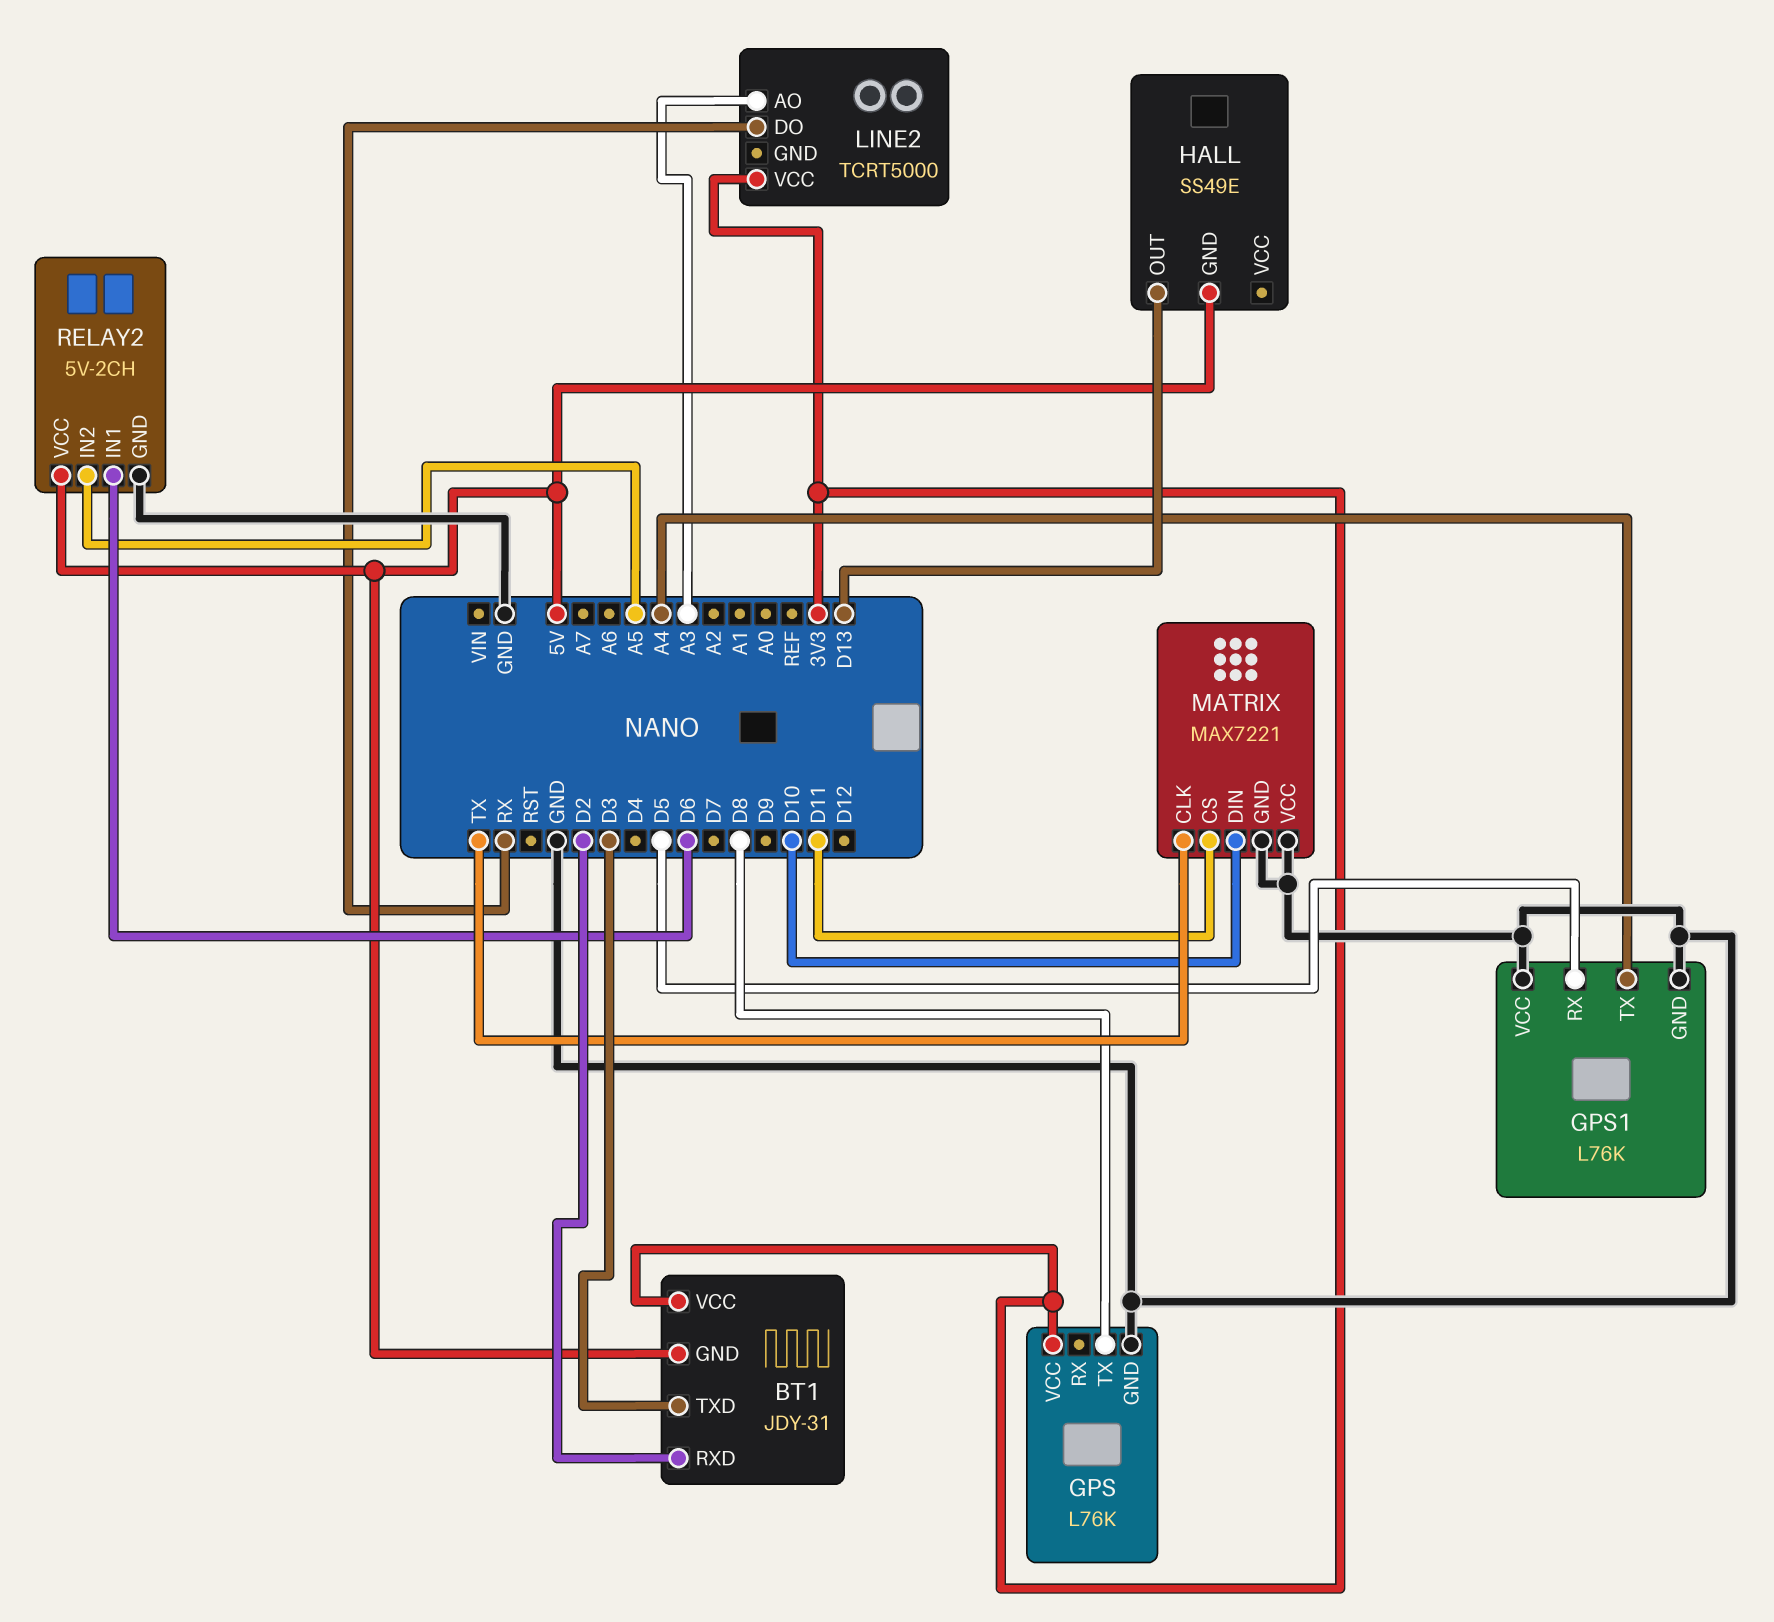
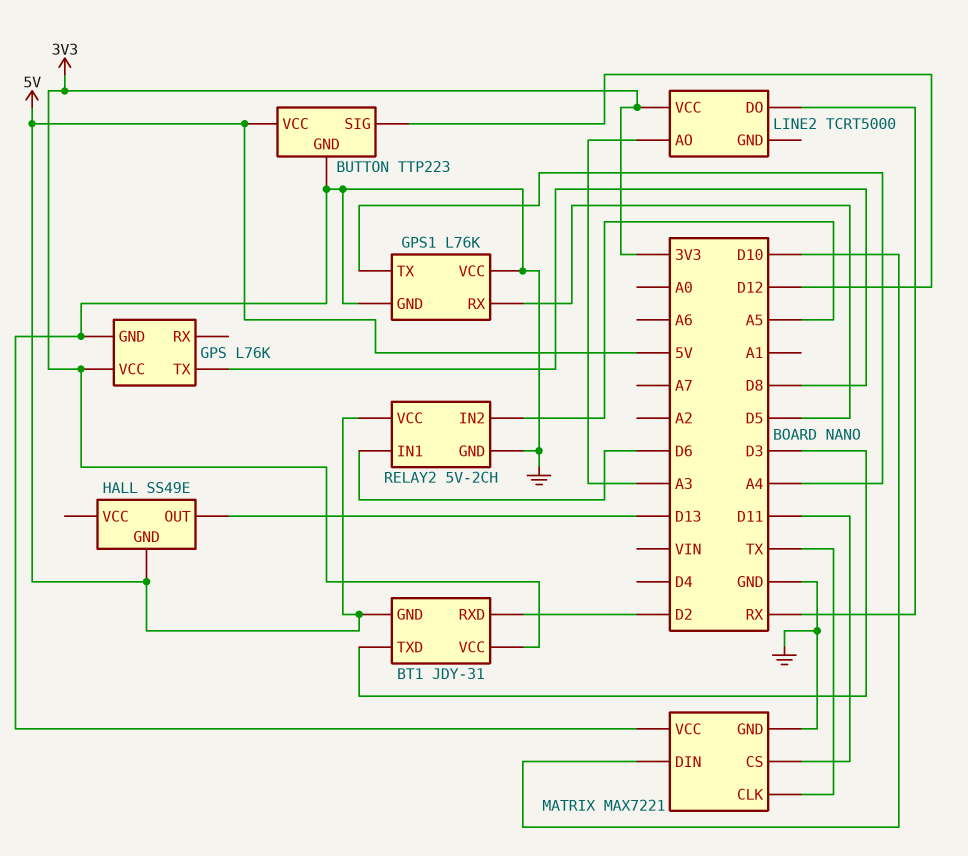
BUTTON: none -> TTP223
BUTTON pin GND: none -> GND
BUTTON pin SIG: none -> D12
BUTTON pin VCC: none -> 5V

